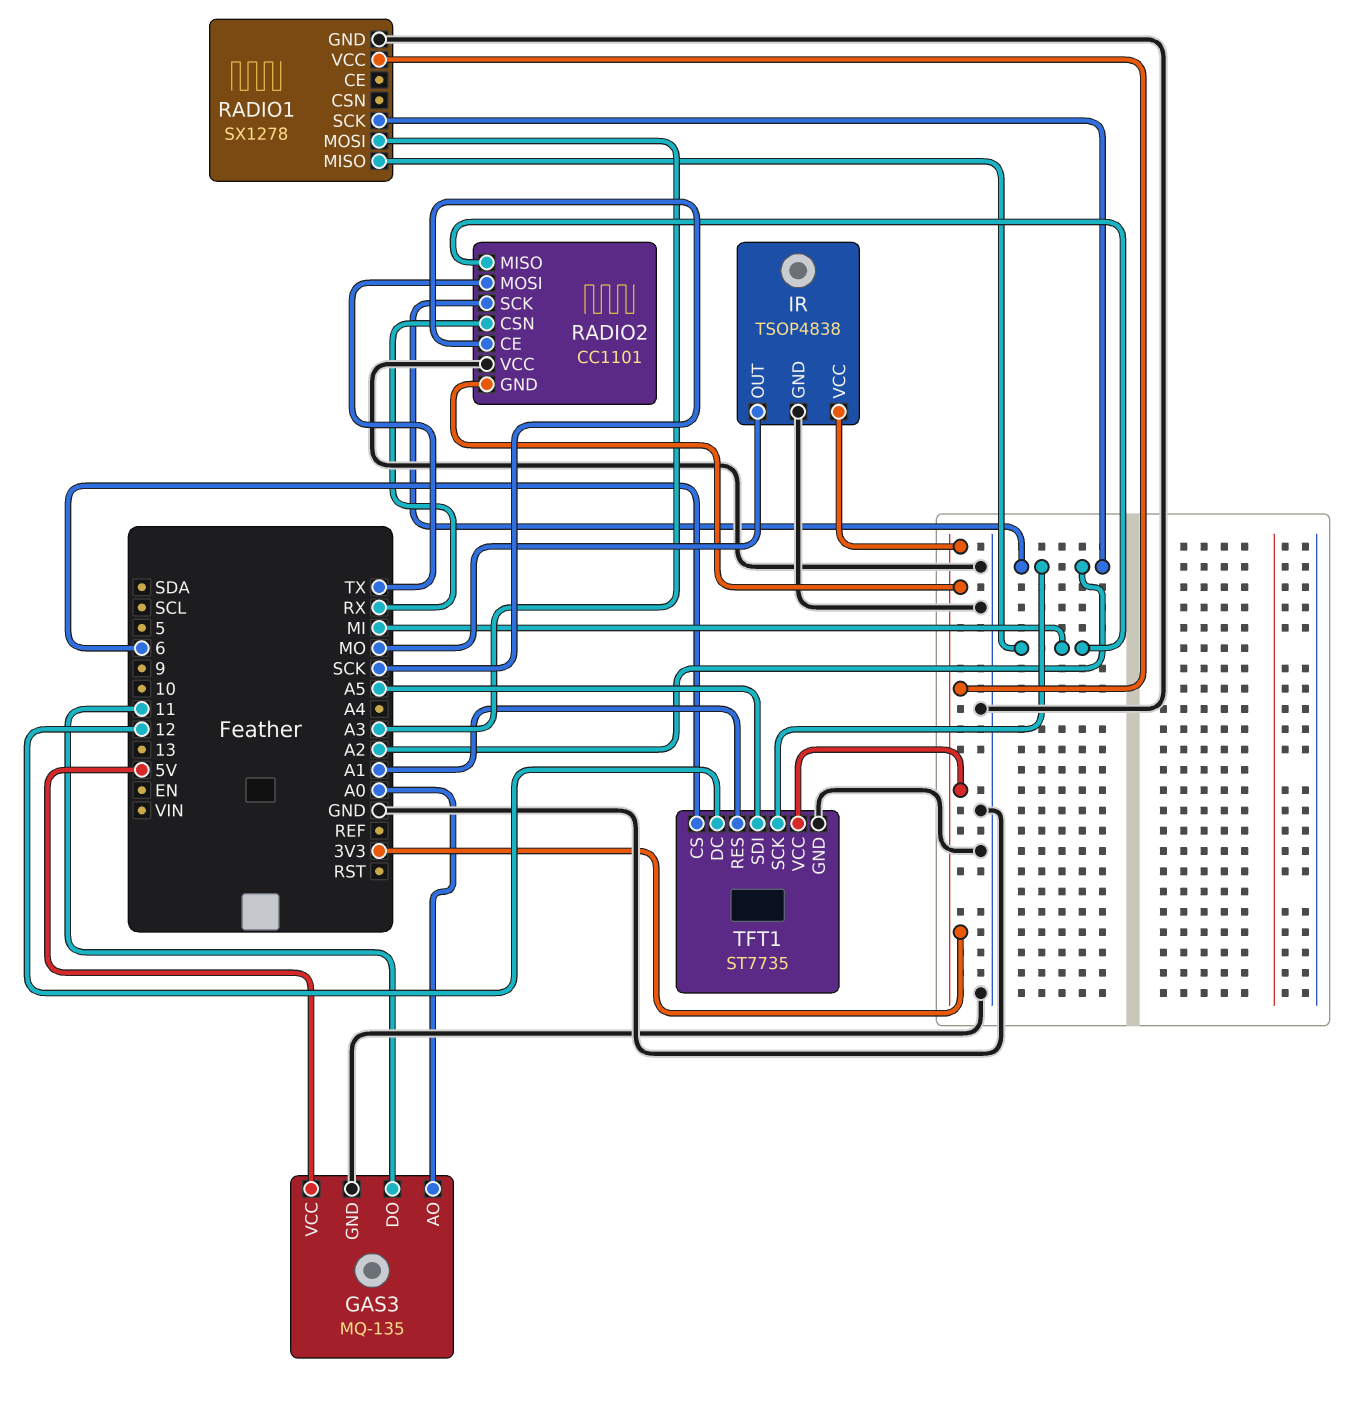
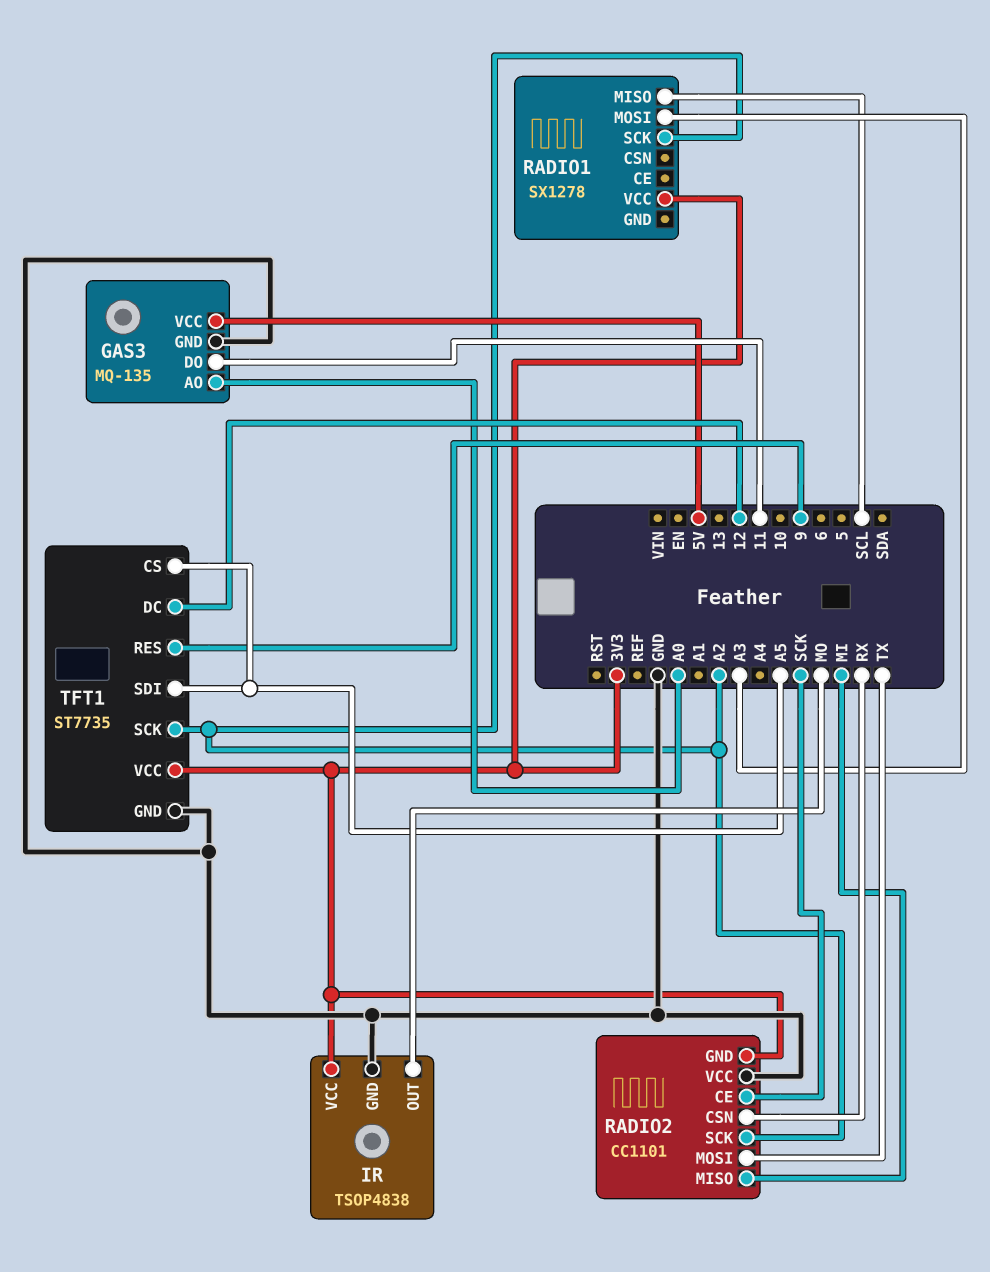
RADIO1 pin GND: GND -> none
RADIO1 pin MISO: MI -> SCL
TFT1 pin CS: 6 -> A5
TFT1 pin RES: A1 -> 9

